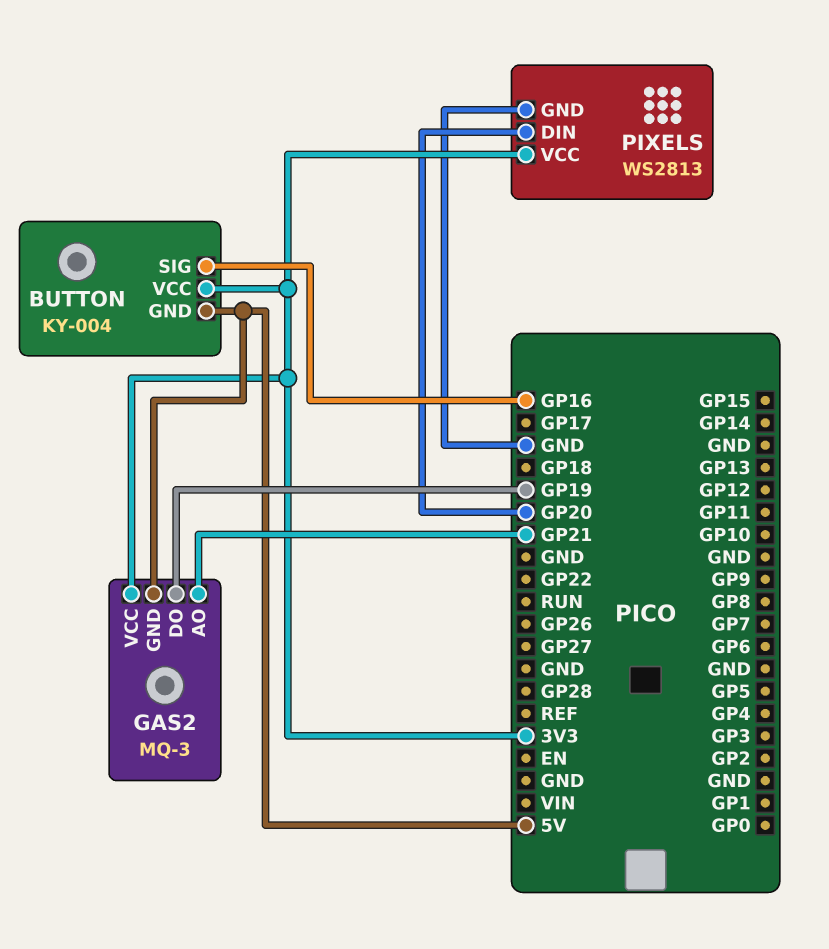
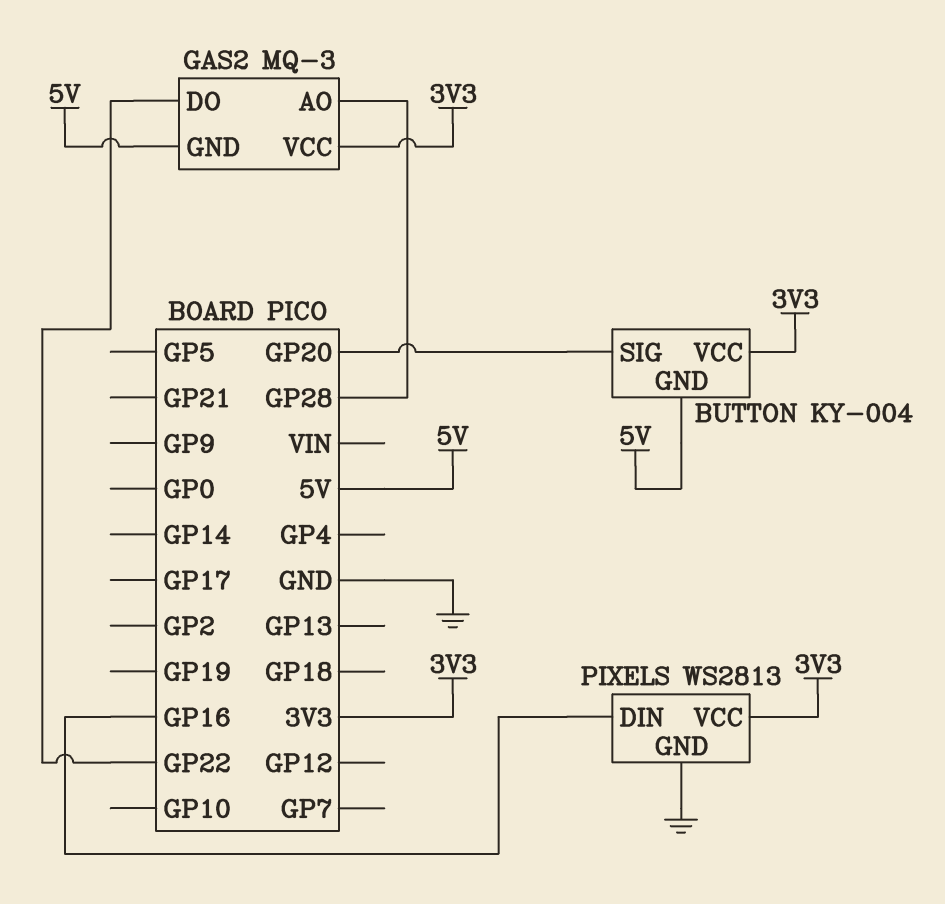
BUTTON pin SIG: GP16 -> GP20
GAS2 pin AO: GP21 -> GP28
GAS2 pin DO: GP19 -> GP22
PIXELS pin DIN: GP20 -> GP16

